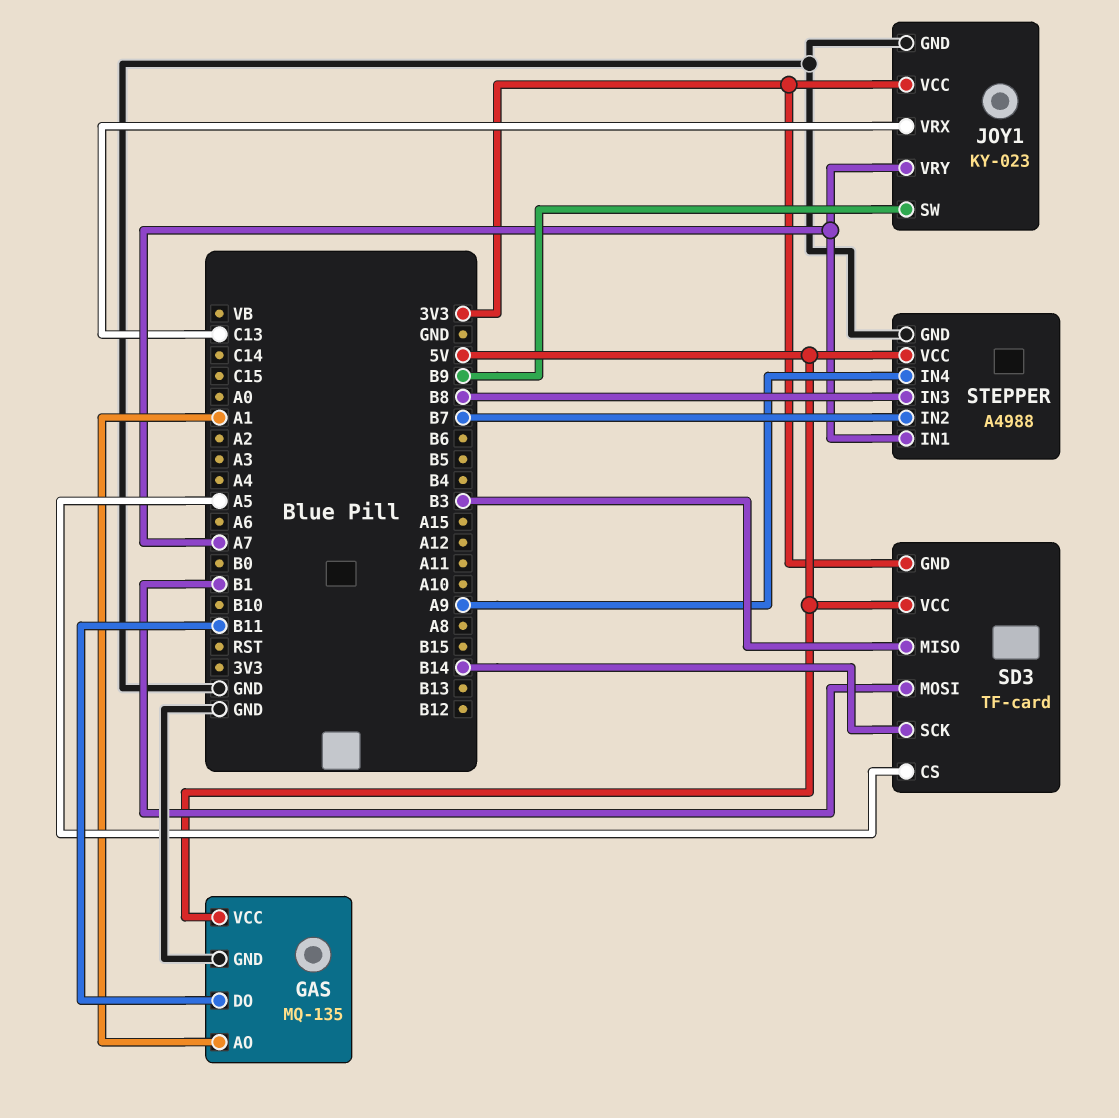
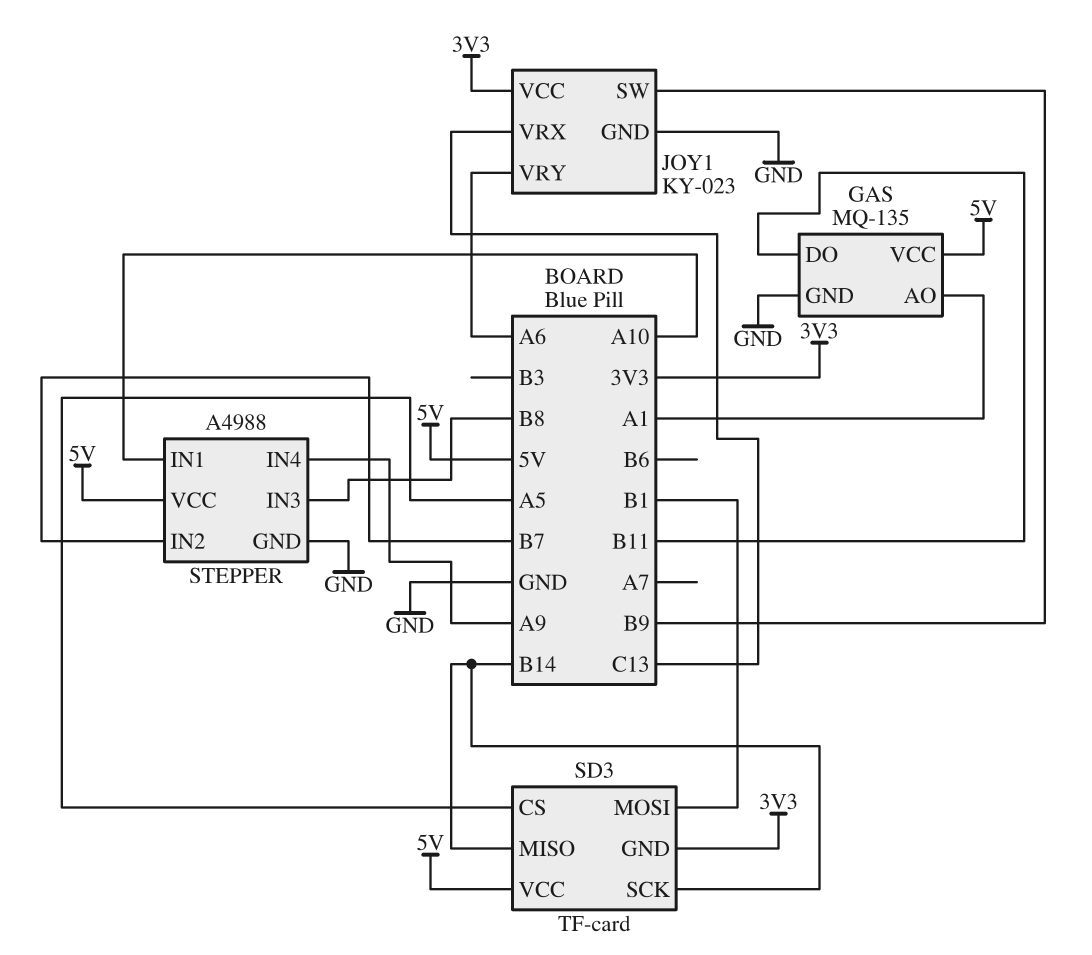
JOY1 pin VRY: A7 -> A6
SD3 pin MISO: B3 -> B14
STEPPER pin IN1: A7 -> A10

